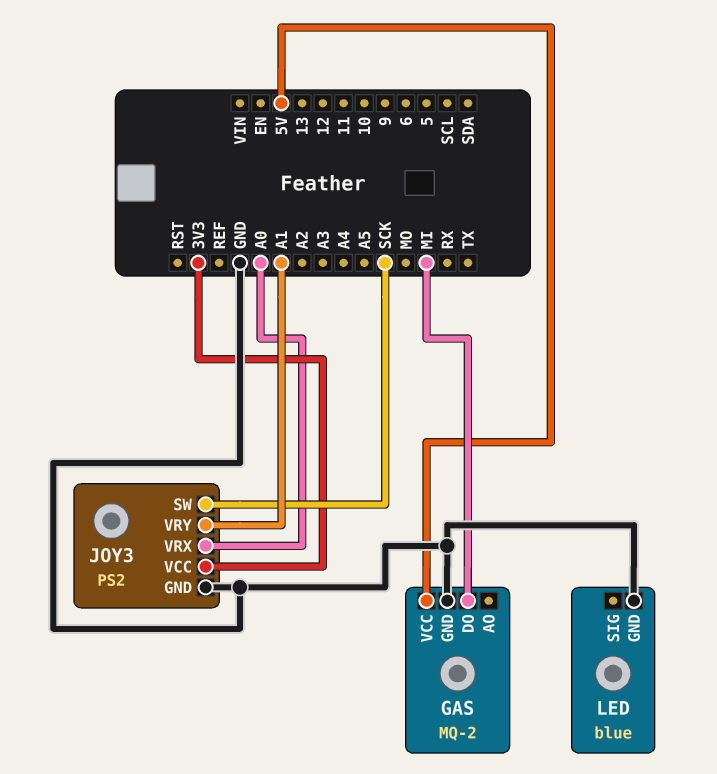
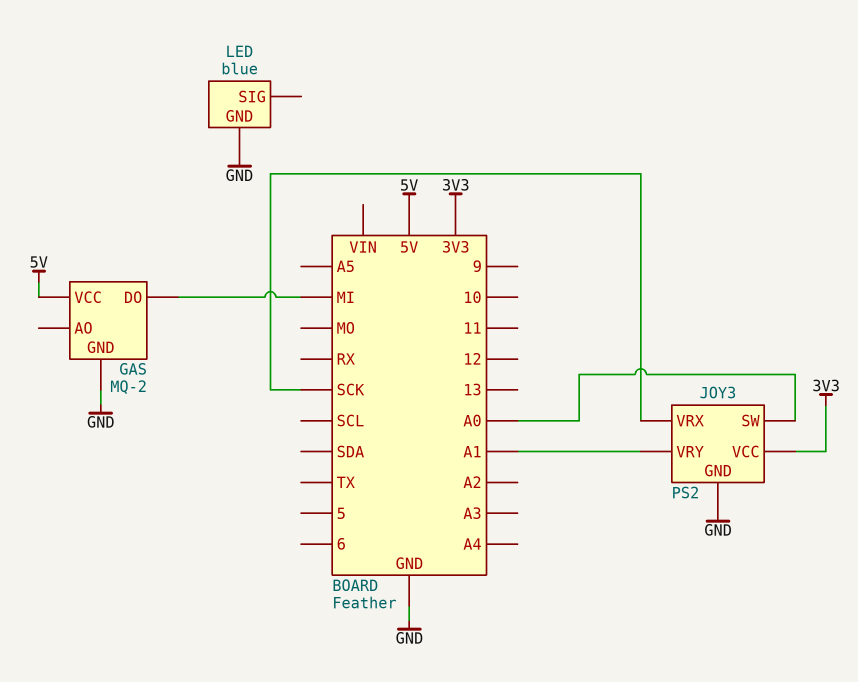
JOY3 pin SW: SCK -> A0
JOY3 pin VRX: A0 -> SCK

